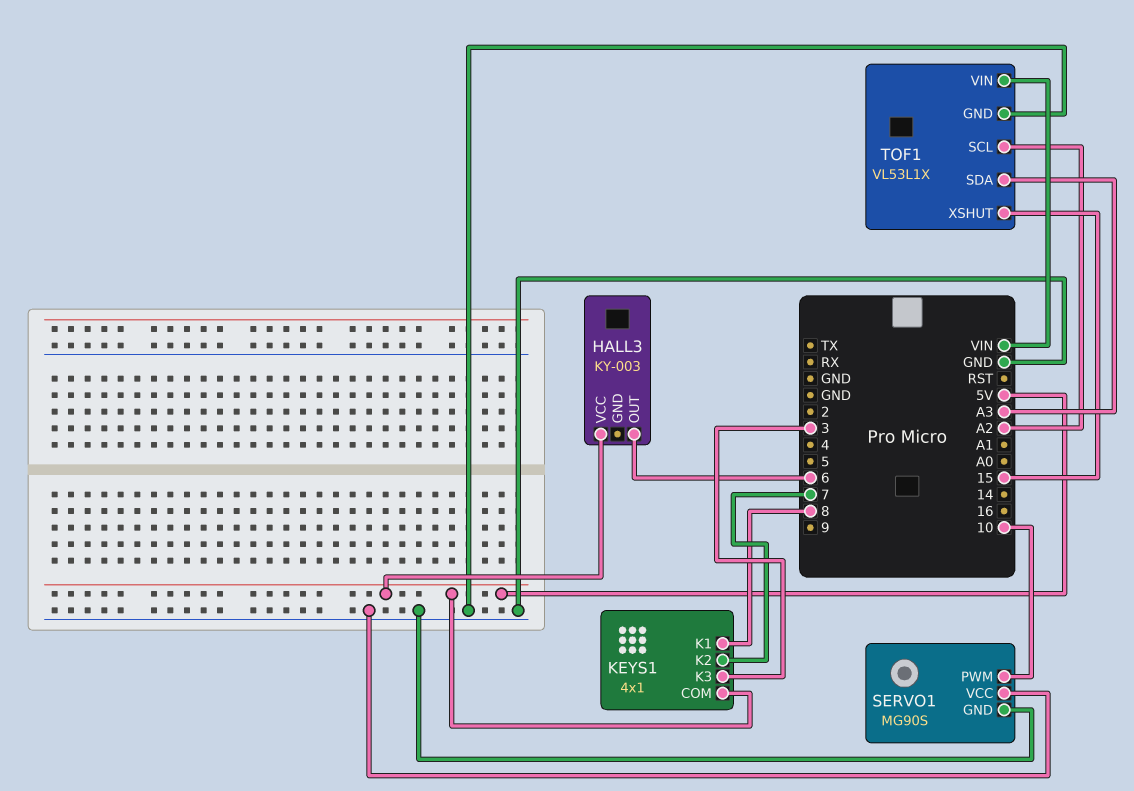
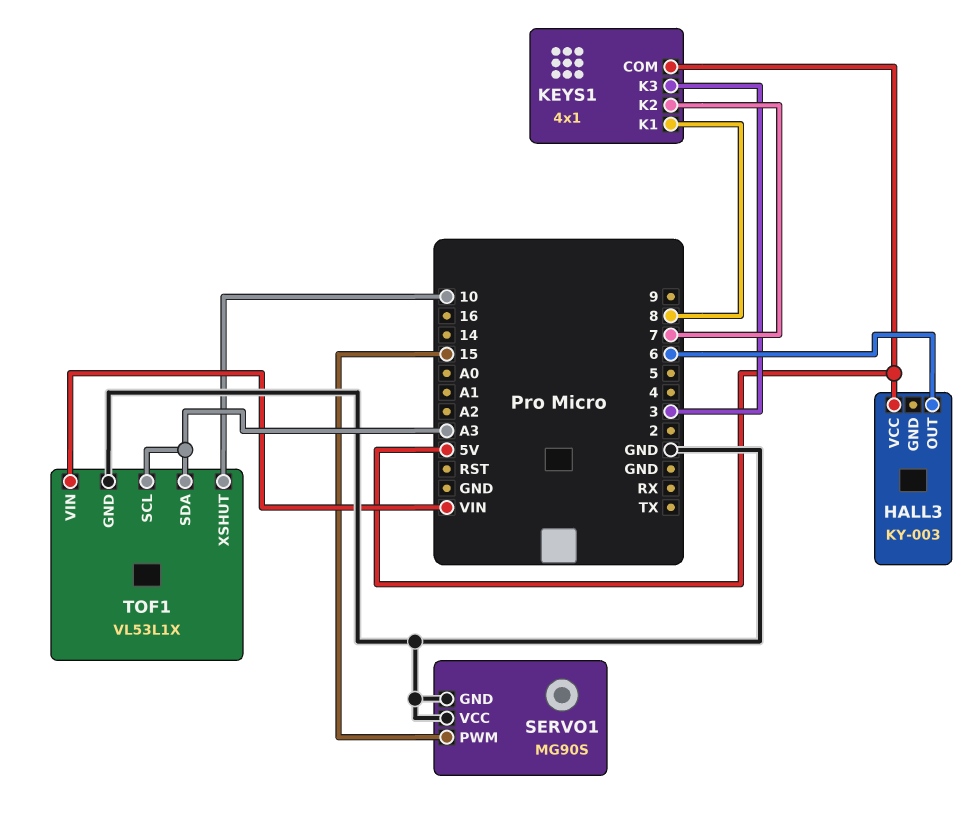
SERVO1 pin PWM: 10 -> 15
TOF1 pin SCL: A2 -> A3
TOF1 pin XSHUT: 15 -> 10

